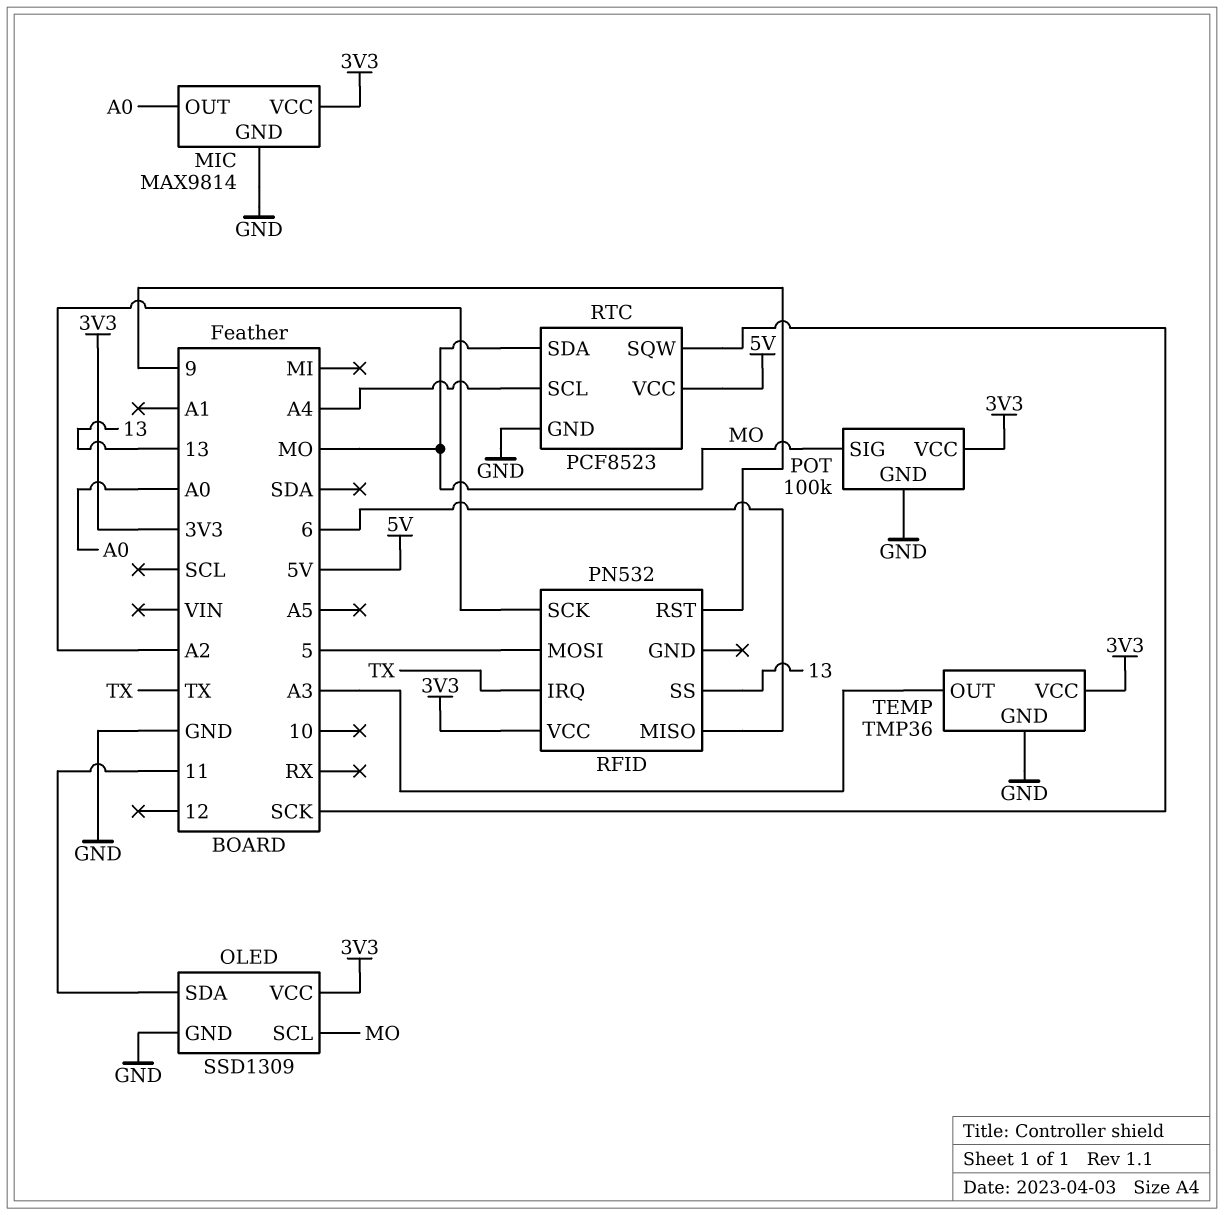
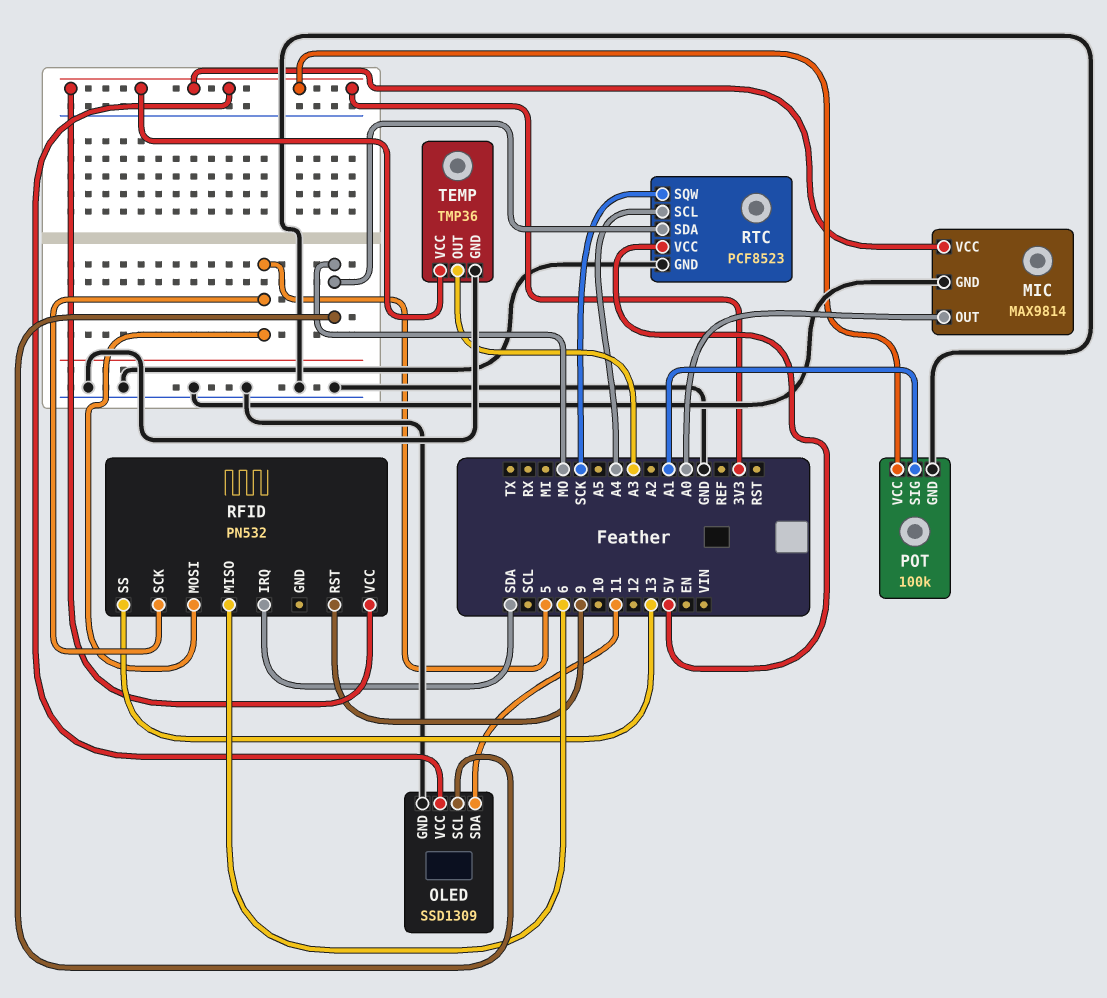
POT pin SIG: MO -> A1
RFID pin IRQ: TX -> SDA
RFID pin SCK: A2 -> 5

